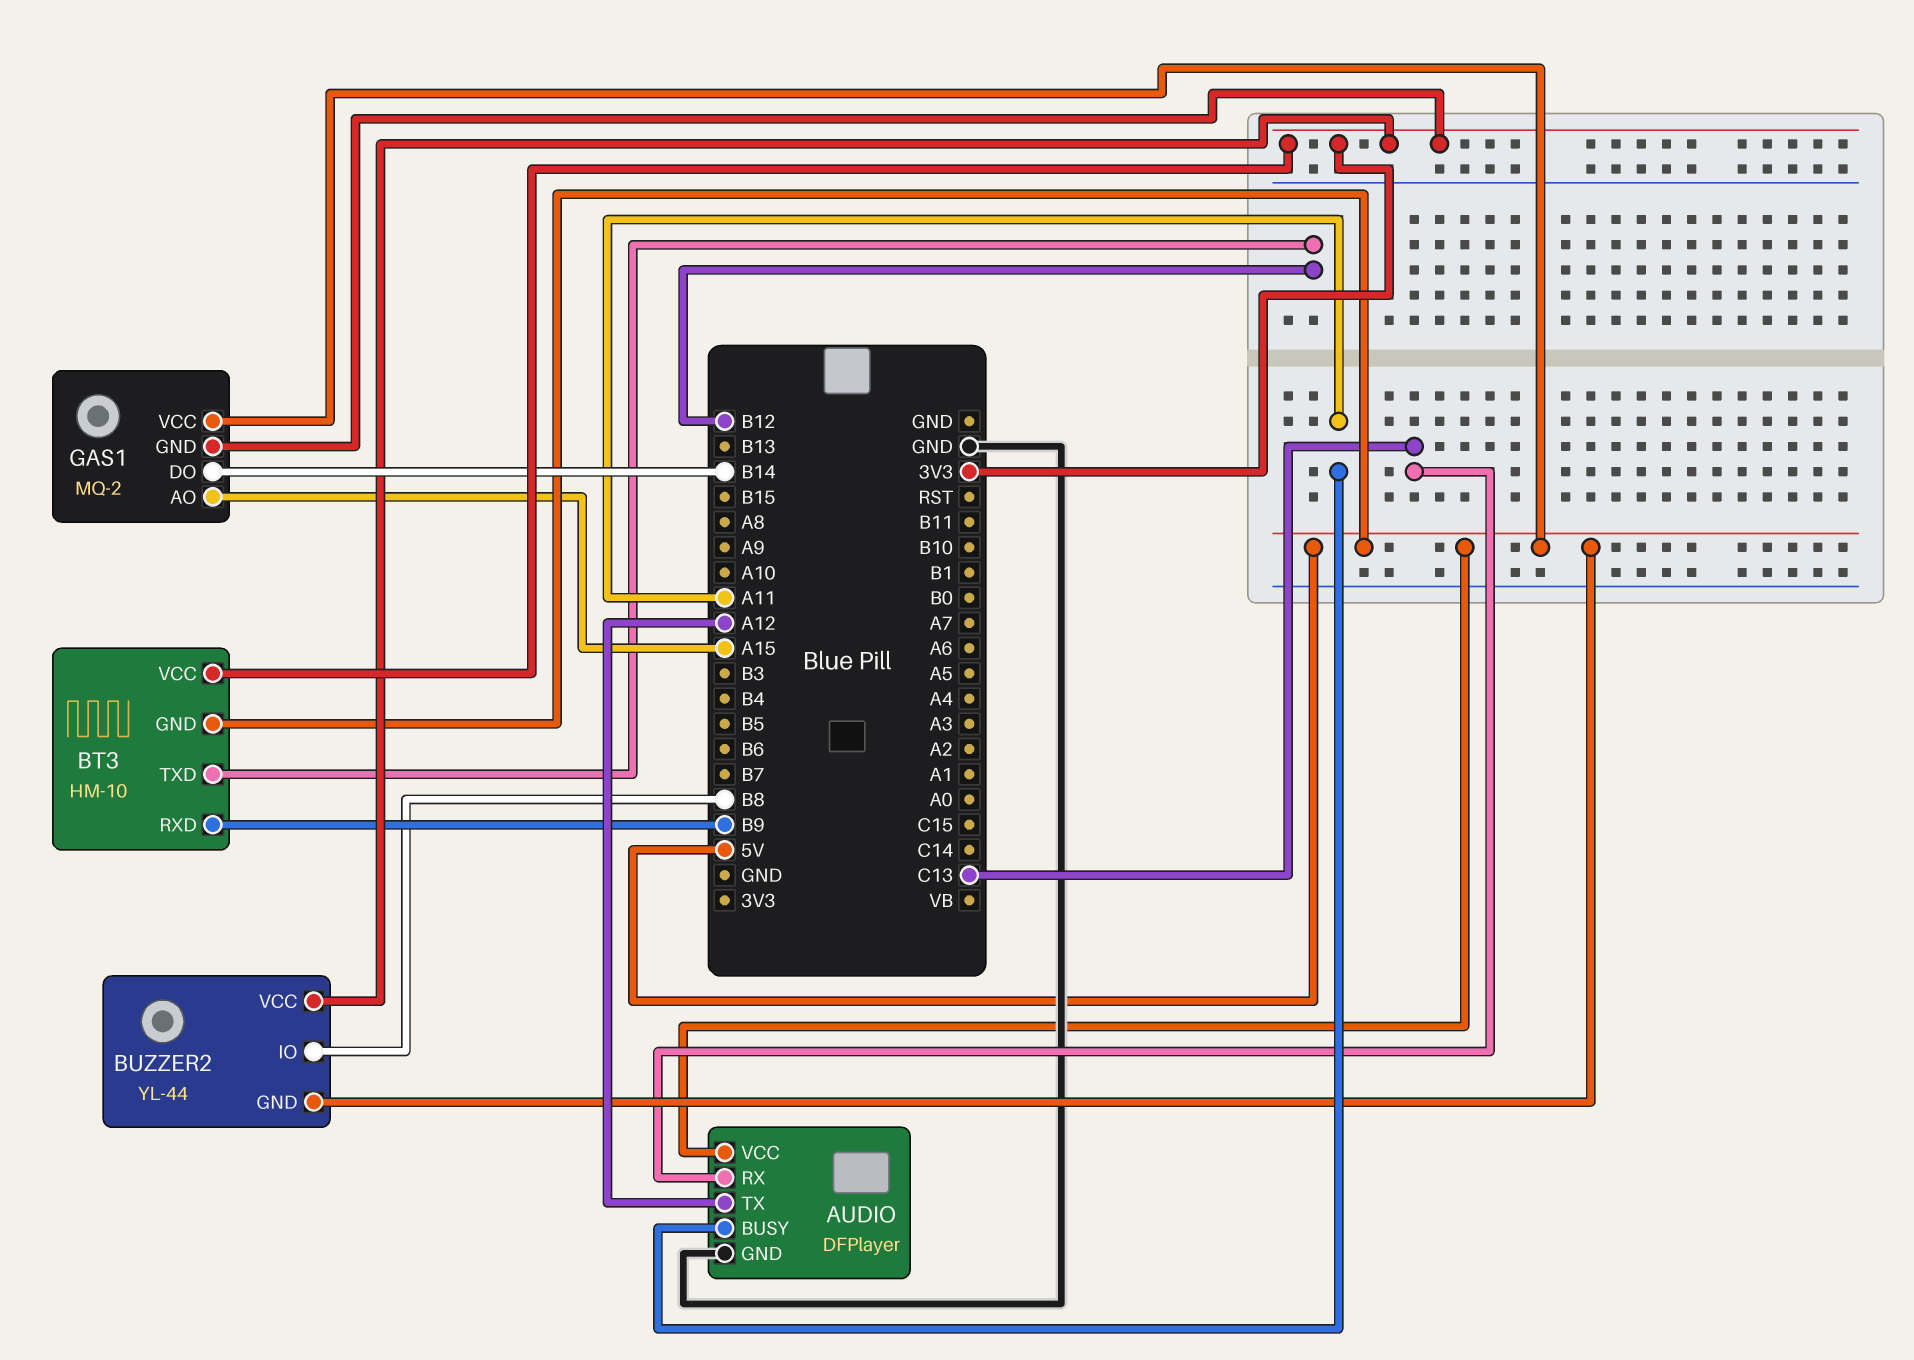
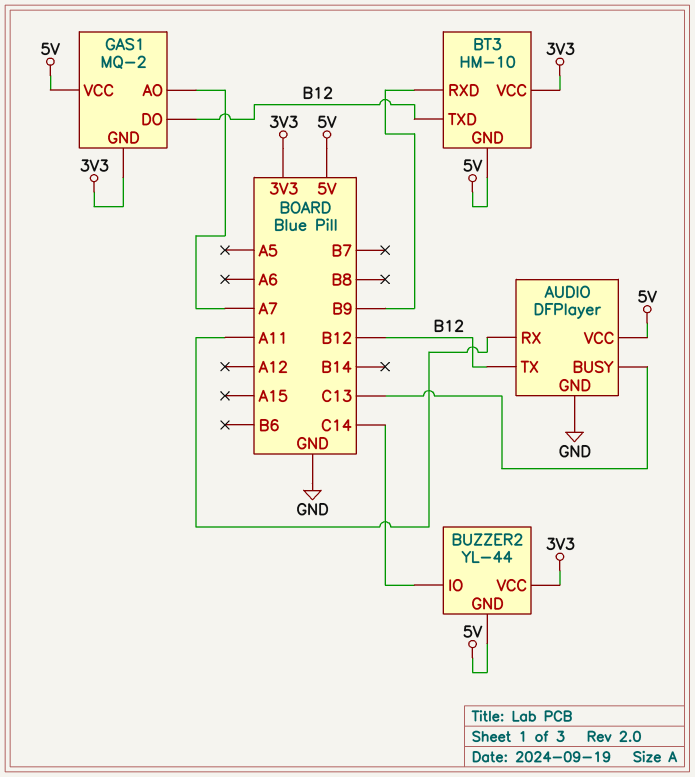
AUDIO pin BUSY: A11 -> C13
AUDIO pin RX: C13 -> A11
AUDIO pin TX: A12 -> B12
BUZZER2 pin IO: B8 -> C14
GAS1 pin AO: A15 -> A7
GAS1 pin DO: B14 -> B12

